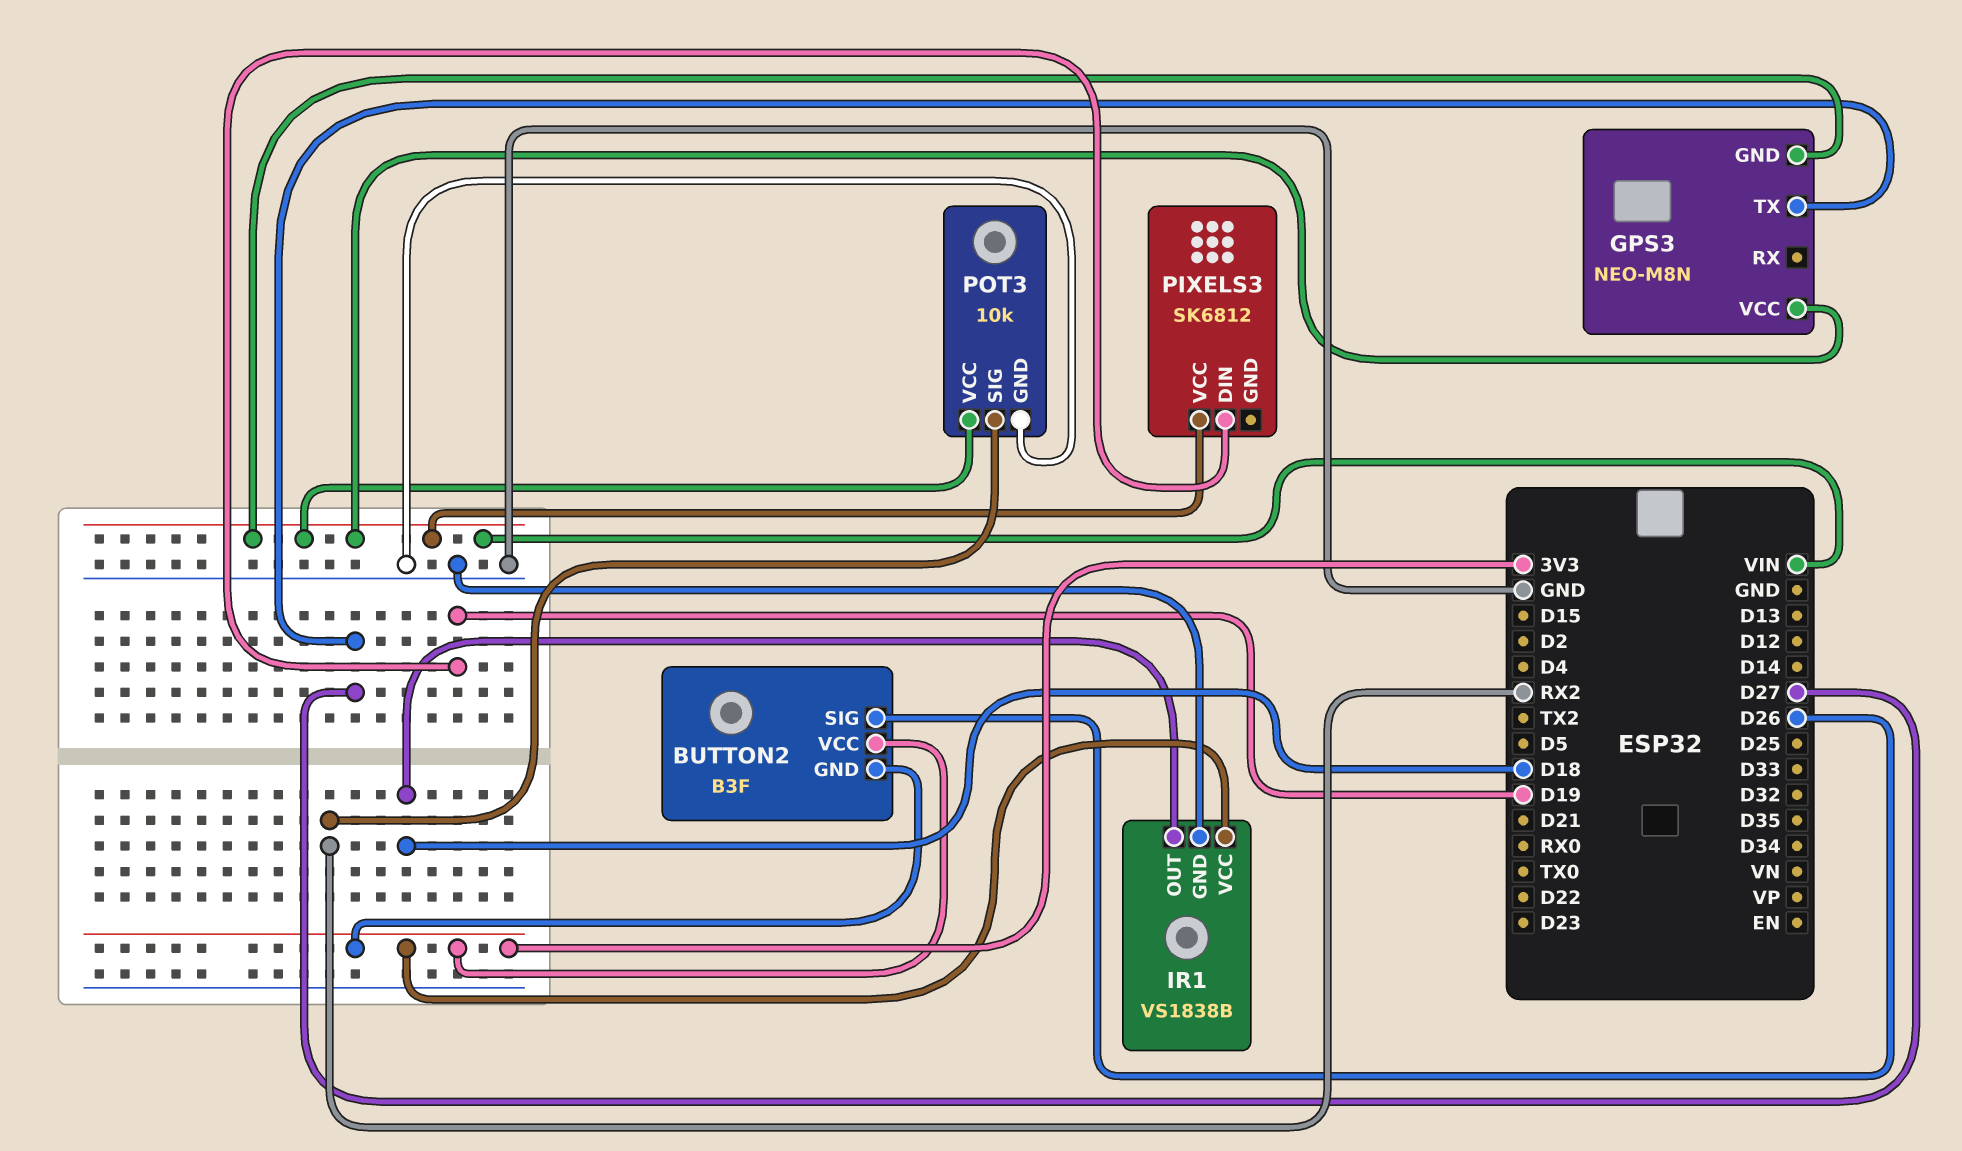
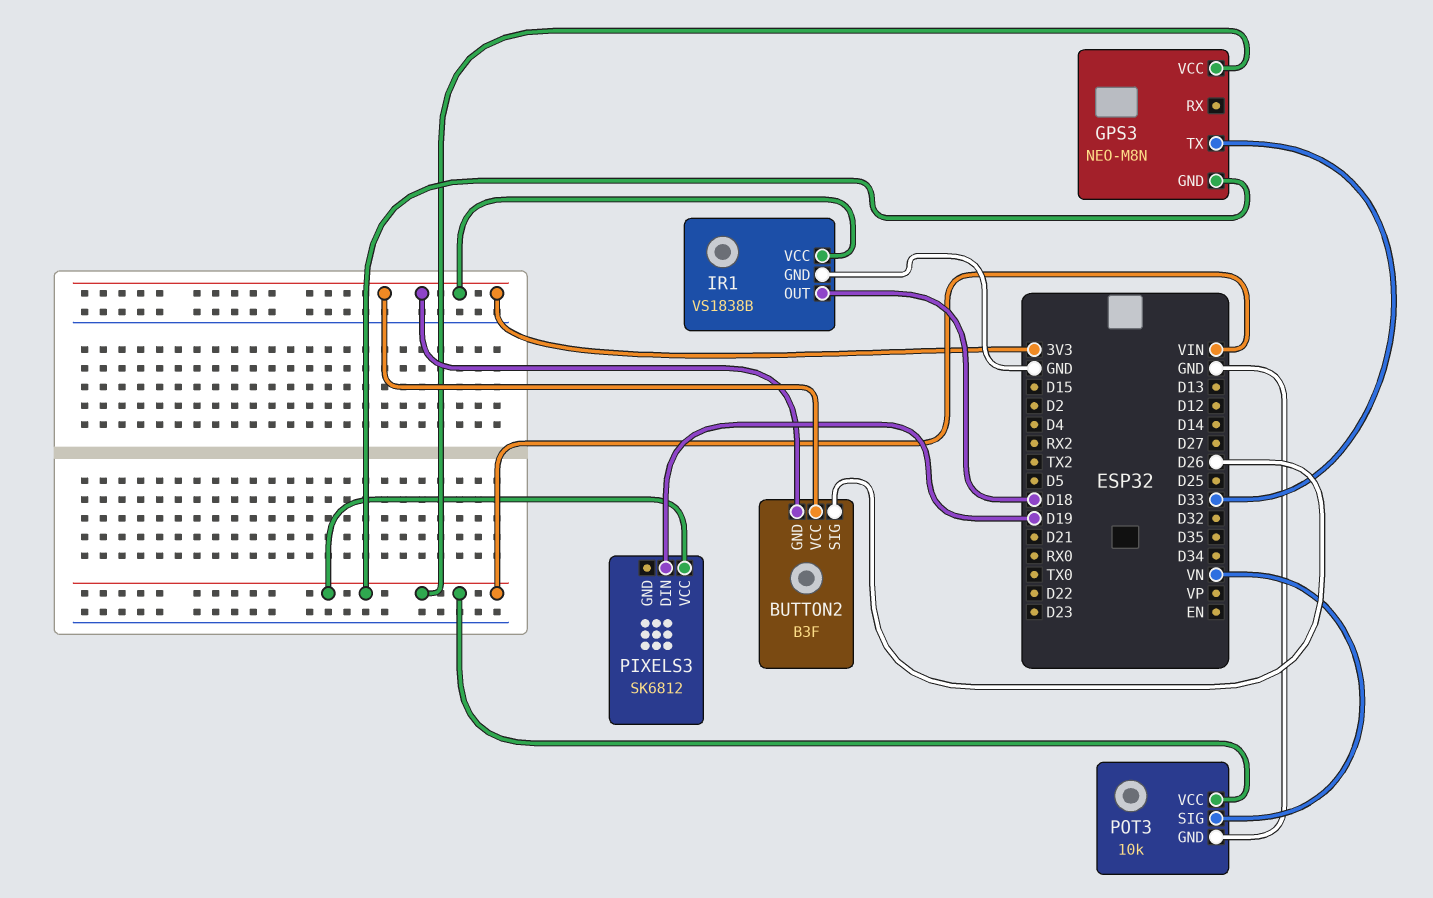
GPS3 pin TX: D27 -> D33
POT3 pin SIG: RX2 -> VN

